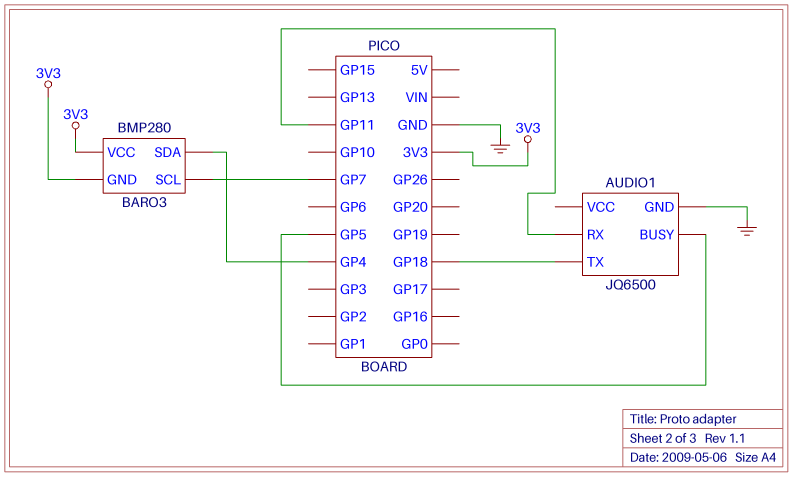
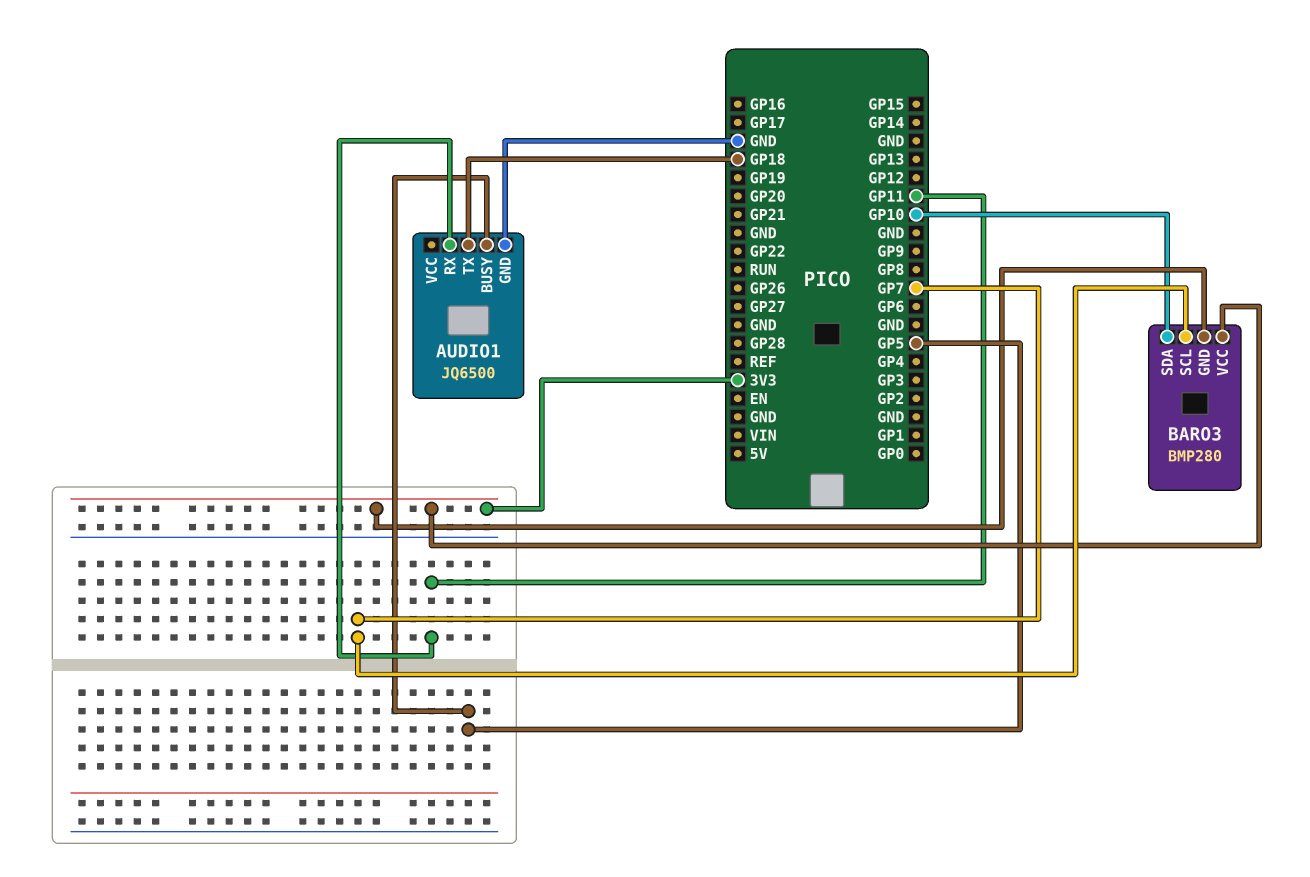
BARO3 pin SDA: GP4 -> GP10

